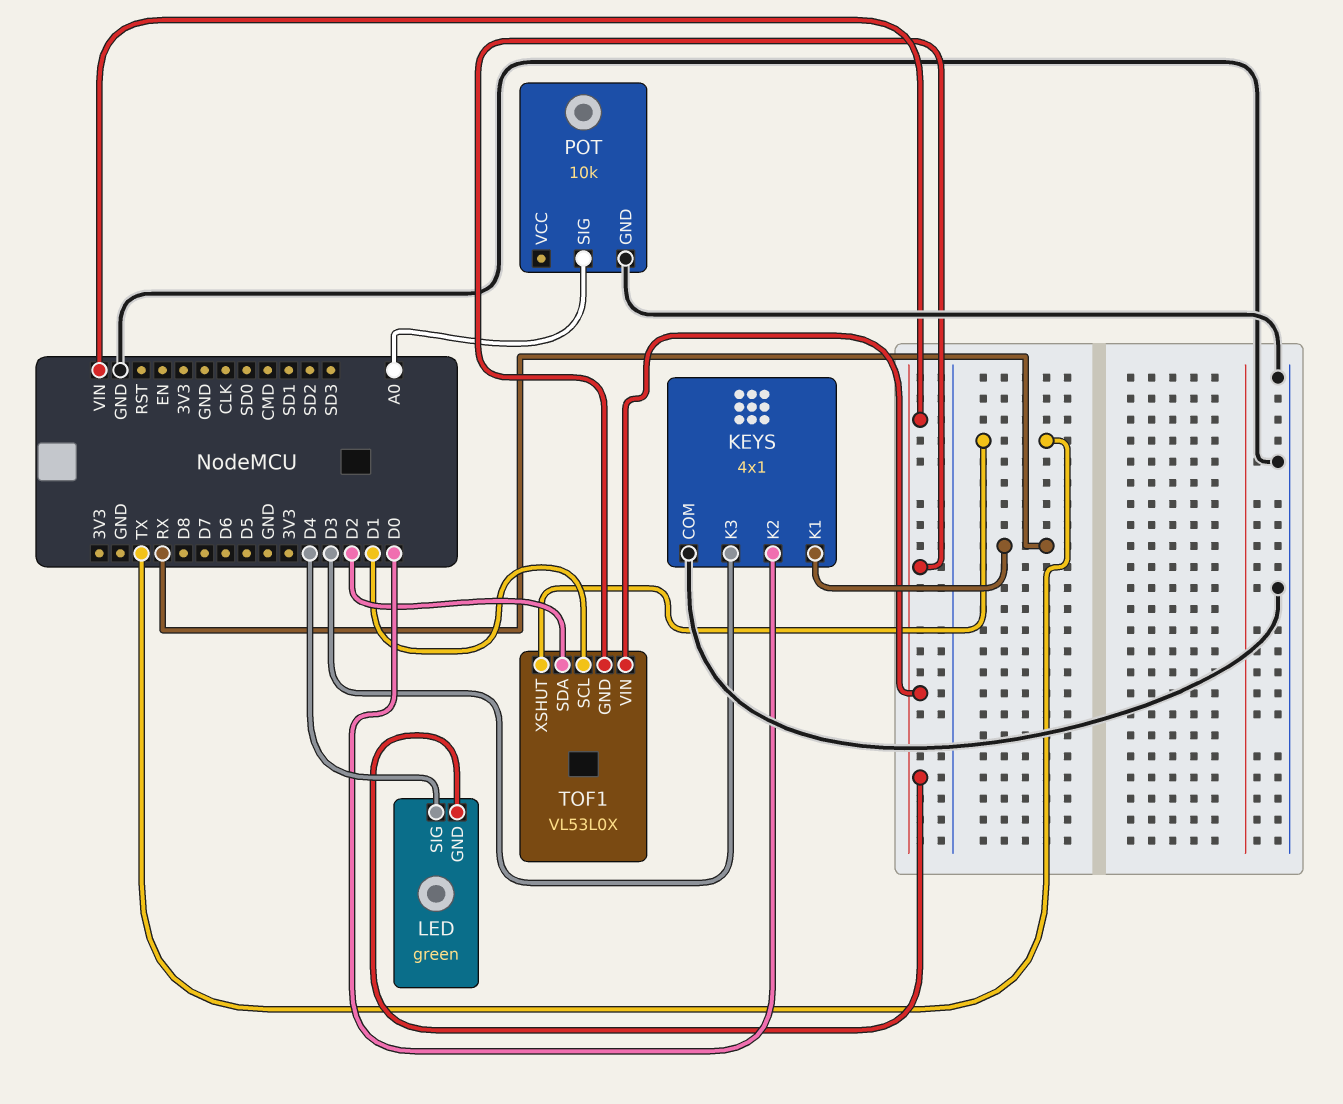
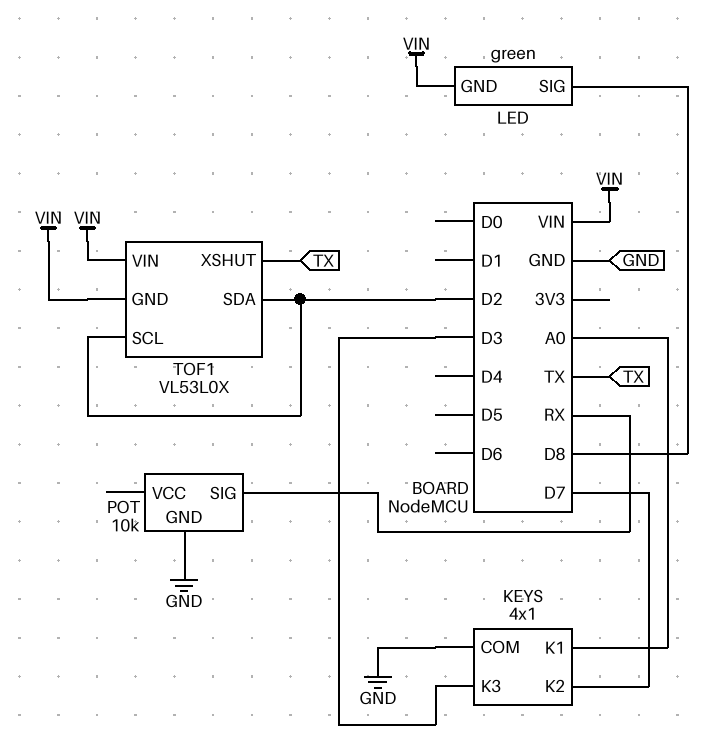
KEYS pin K1: RX -> A0
KEYS pin K2: D0 -> D7
LED pin SIG: D4 -> D8
POT pin SIG: A0 -> RX
TOF1 pin SCL: D1 -> D2

